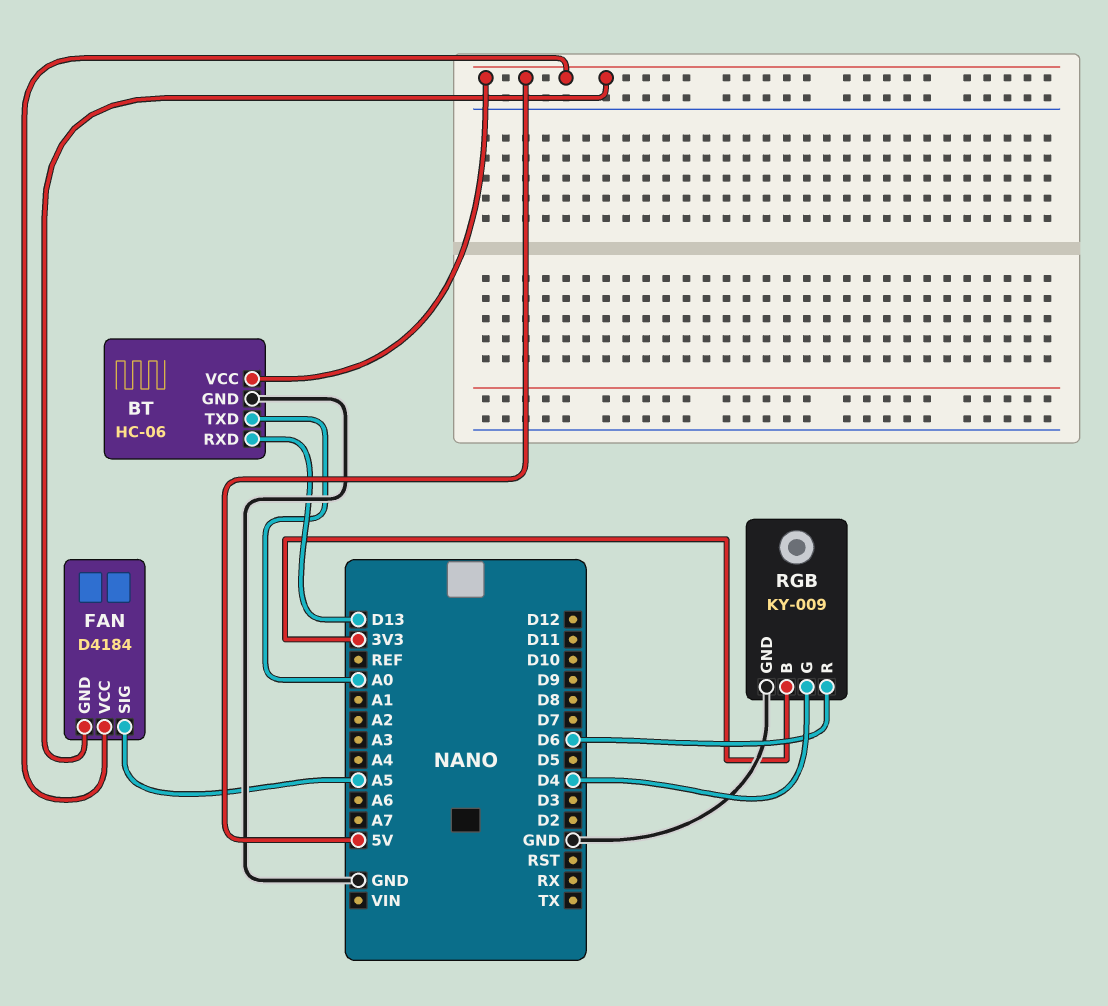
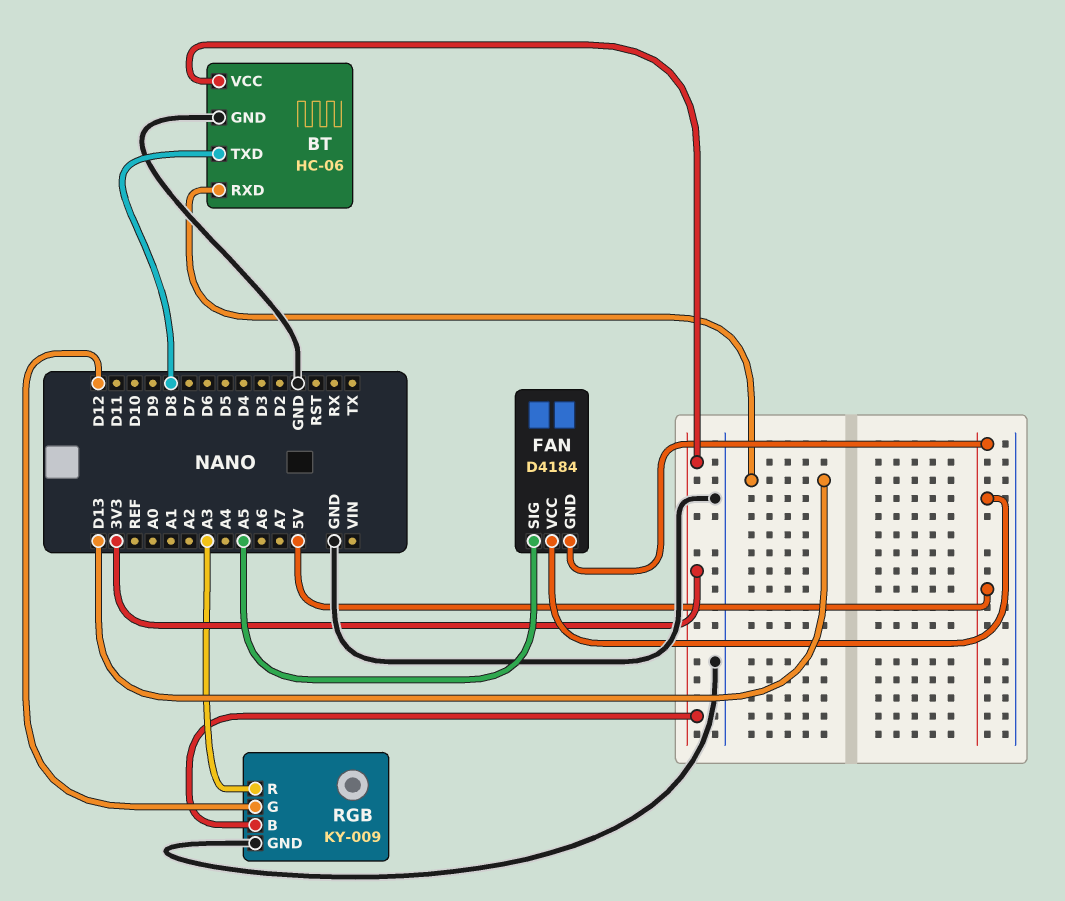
BT pin TXD: A0 -> D8
BT pin VCC: 5V -> 3V3
RGB pin G: D4 -> D12
RGB pin R: D6 -> A3

